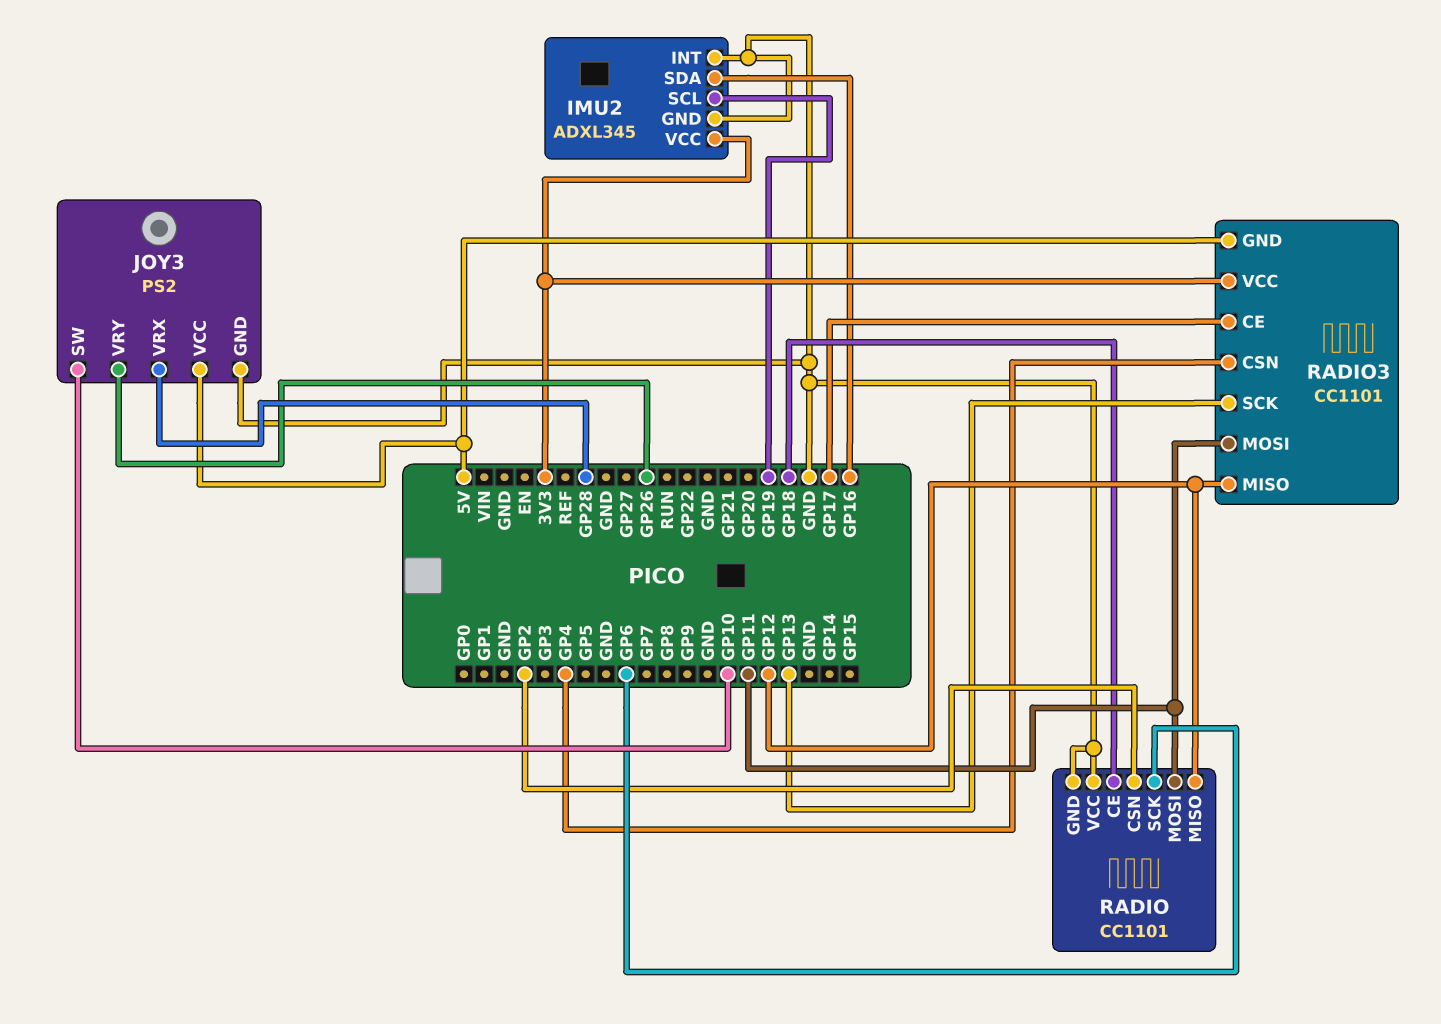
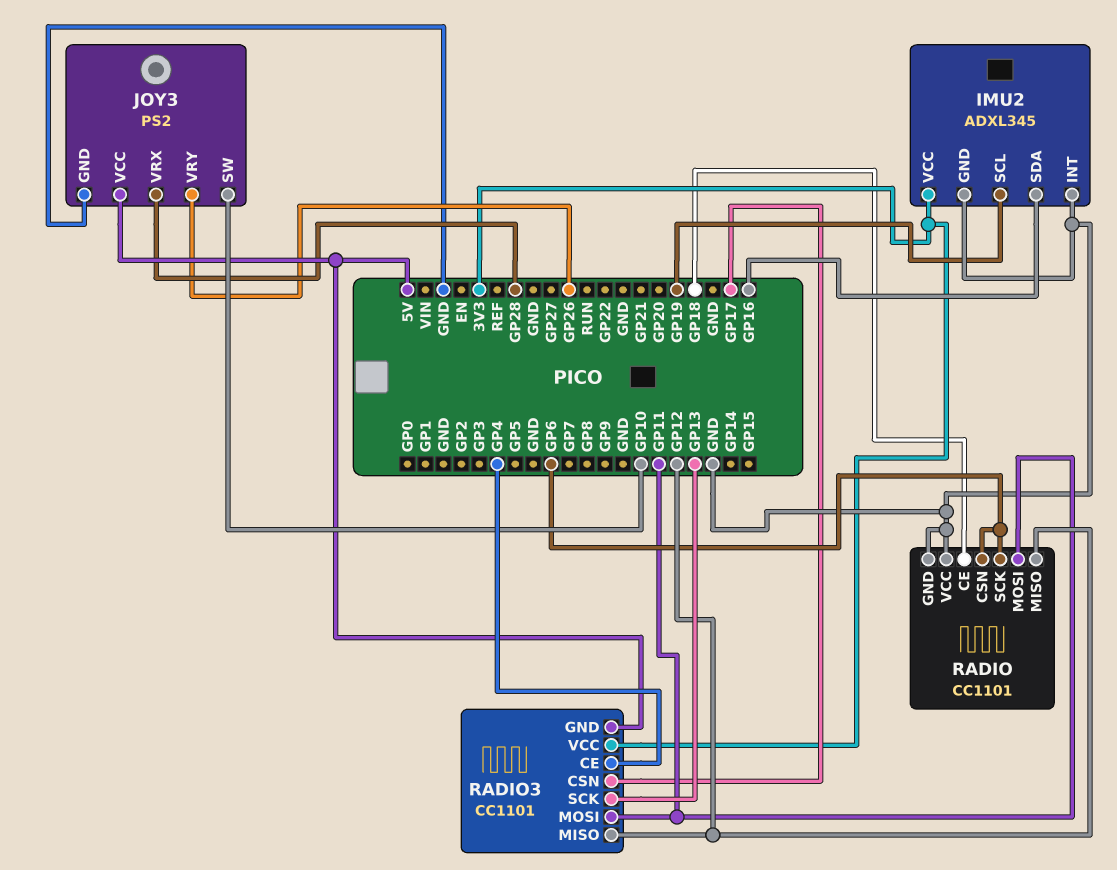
RADIO pin CSN: GP2 -> GP6
RADIO3 pin CE: GP17 -> GP4
RADIO3 pin CSN: GP4 -> GP17

